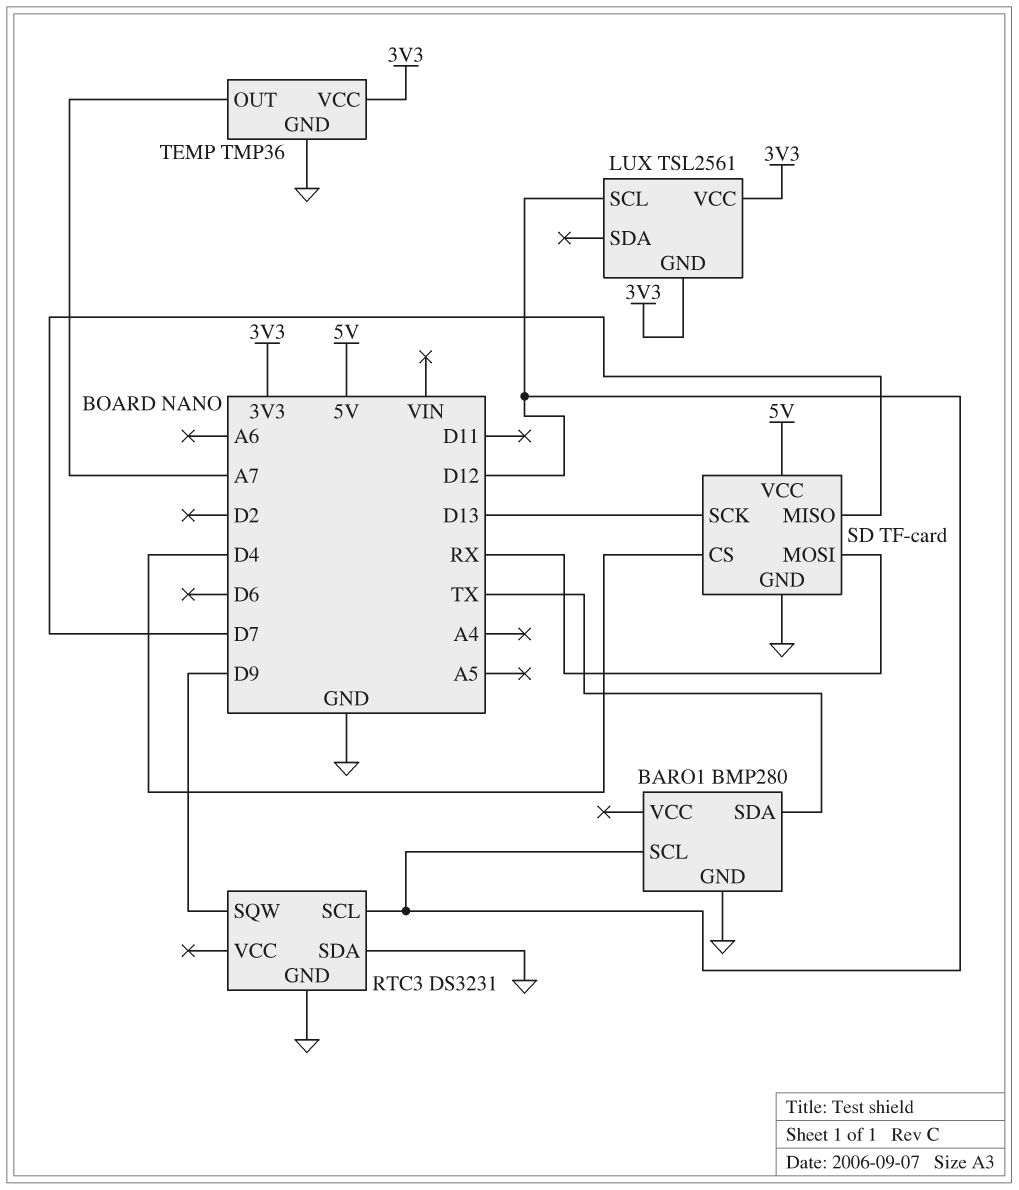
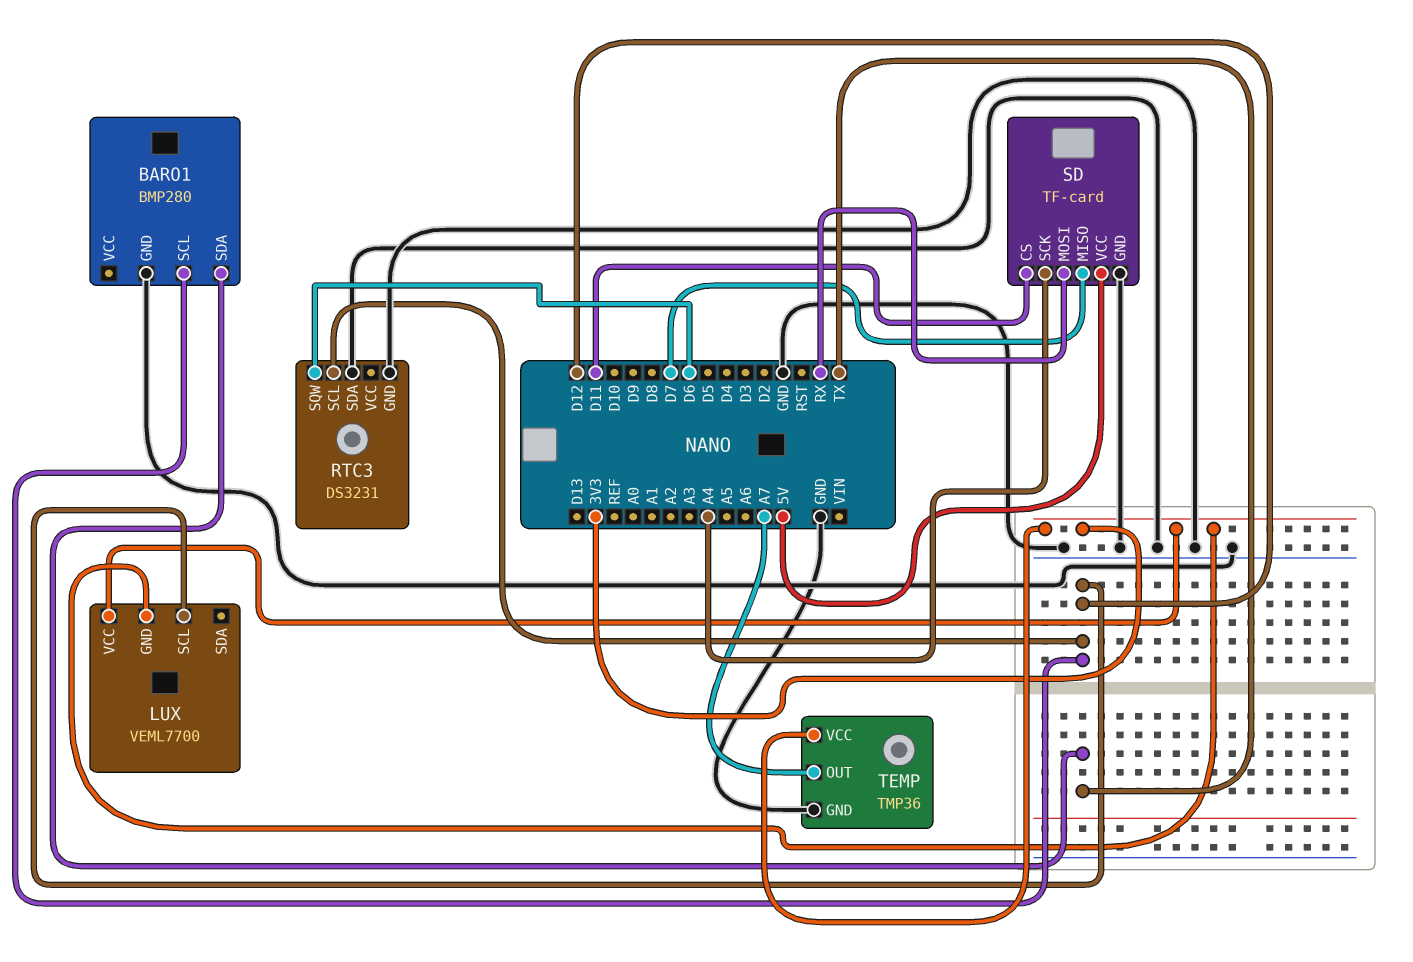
LUX: TSL2561 -> VEML7700
RTC3 pin SQW: D9 -> D6
SD pin CS: D4 -> D11
SD pin SCK: D13 -> A4

